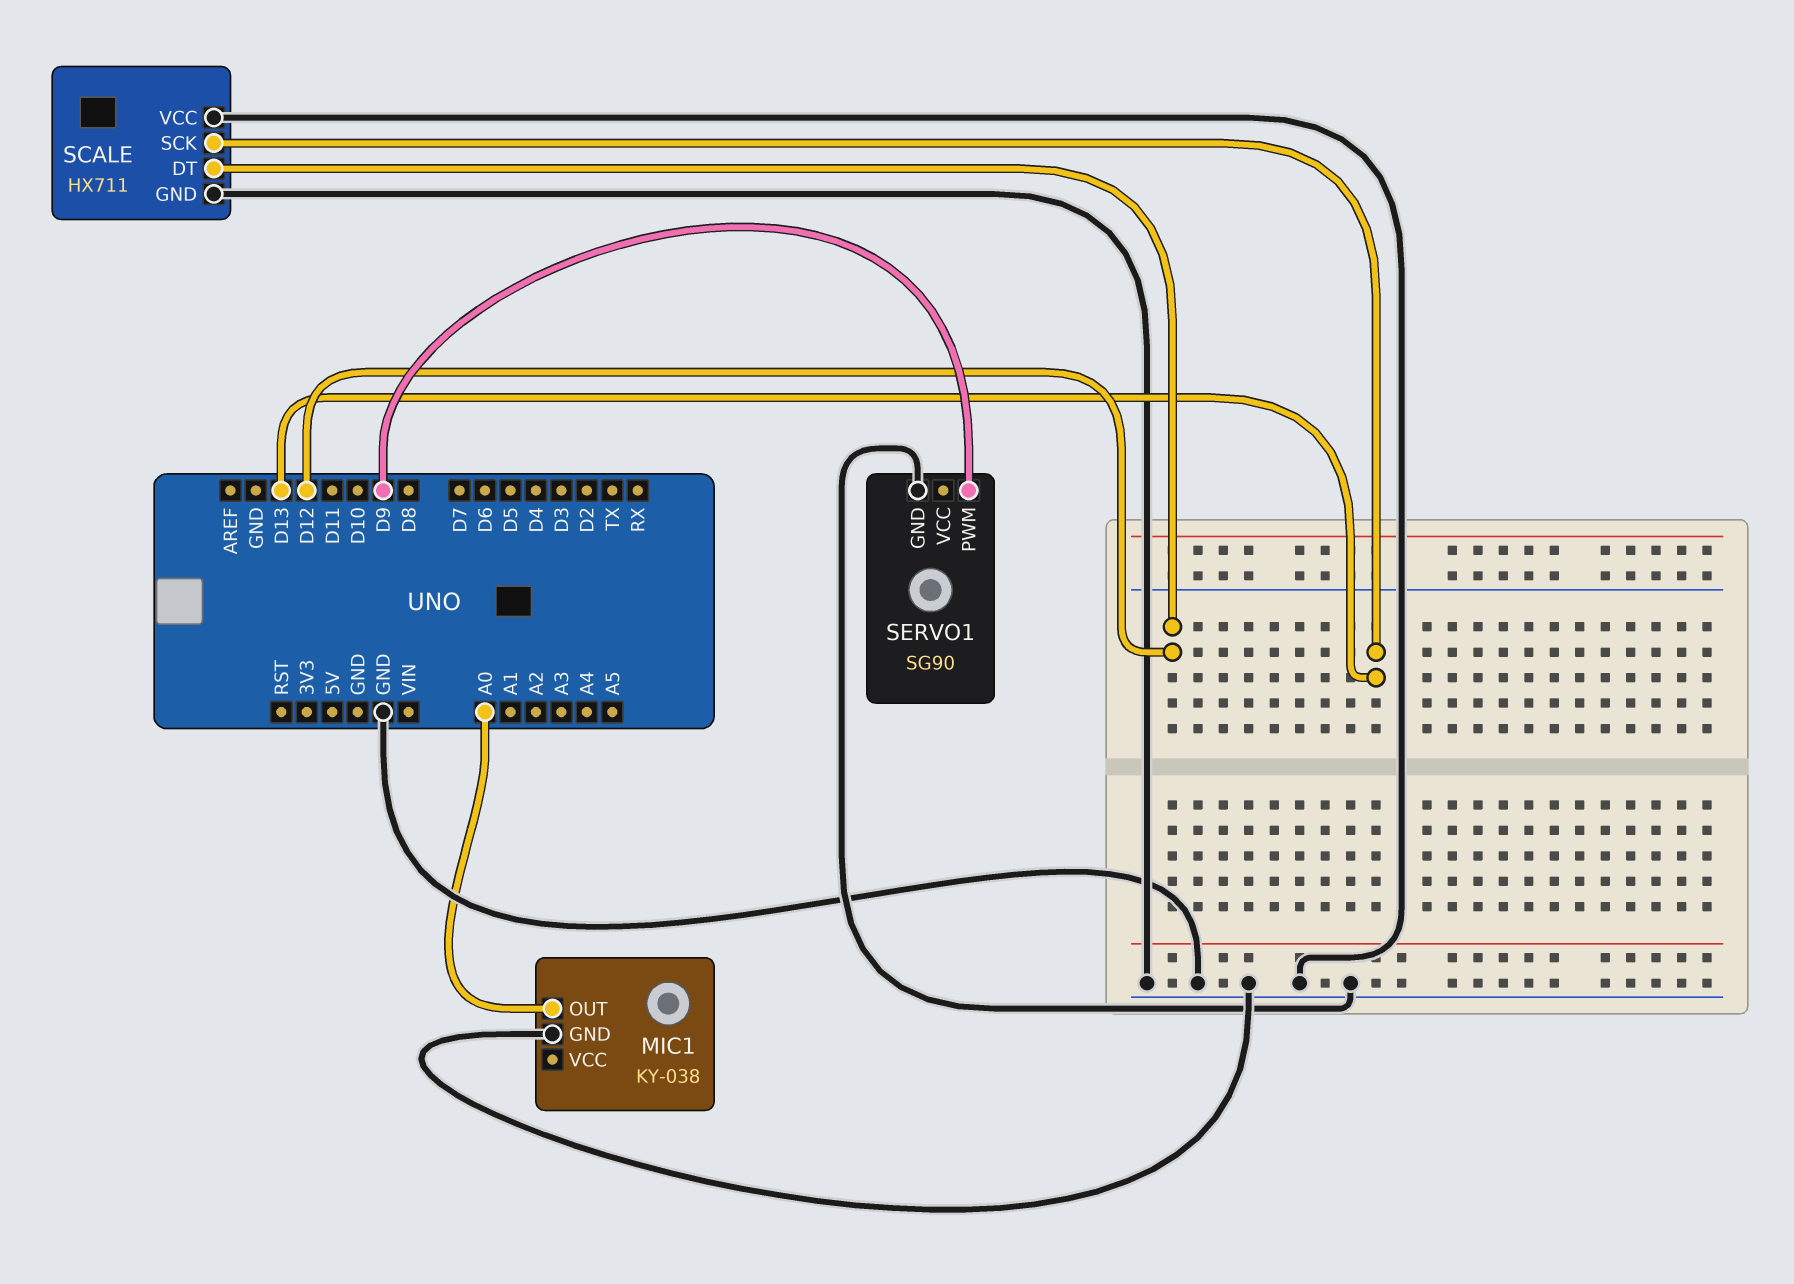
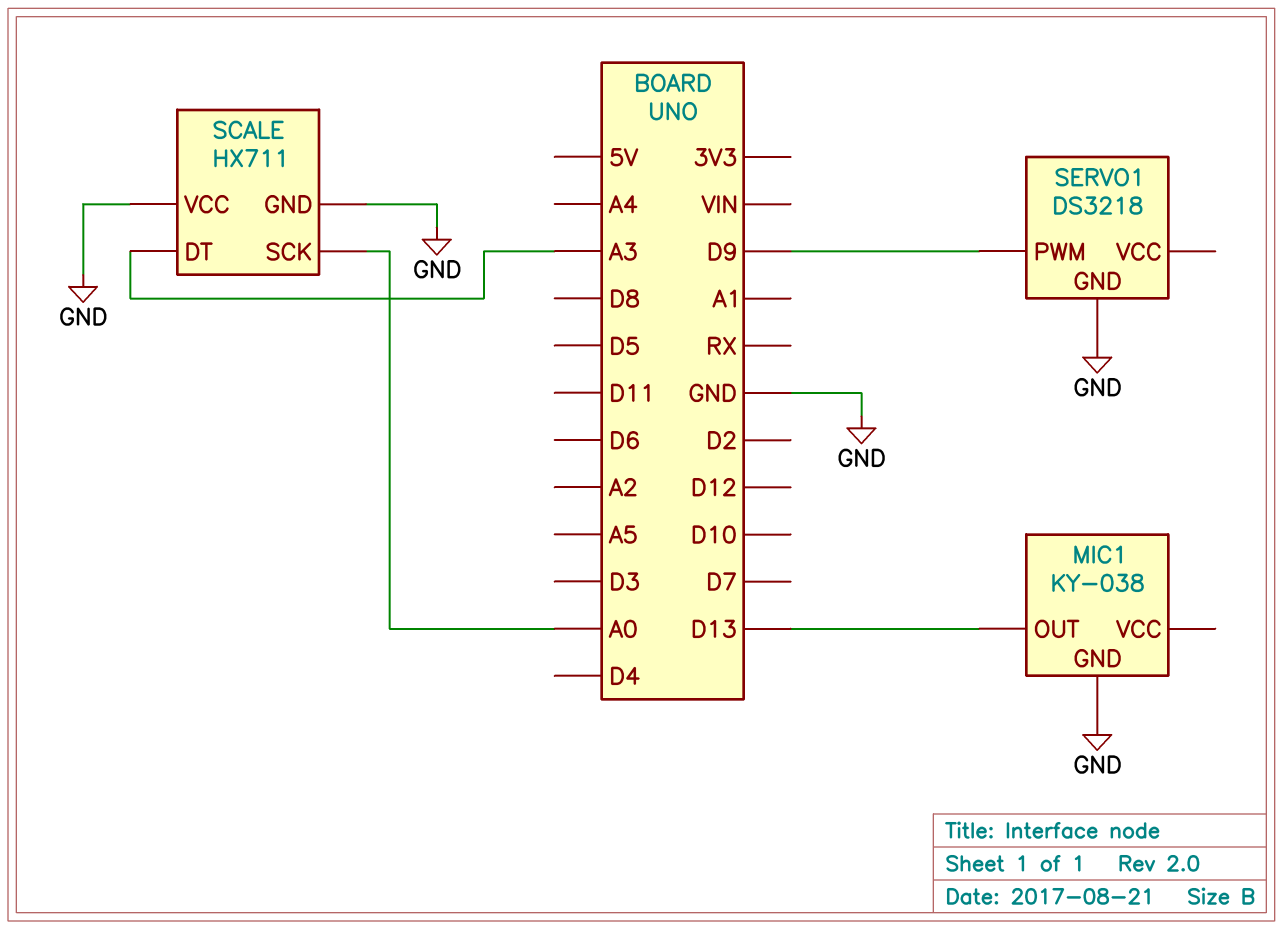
MIC1 pin OUT: A0 -> D13
SCALE pin DT: D12 -> A3
SCALE pin SCK: D13 -> A0
SERVO1: SG90 -> DS3218

